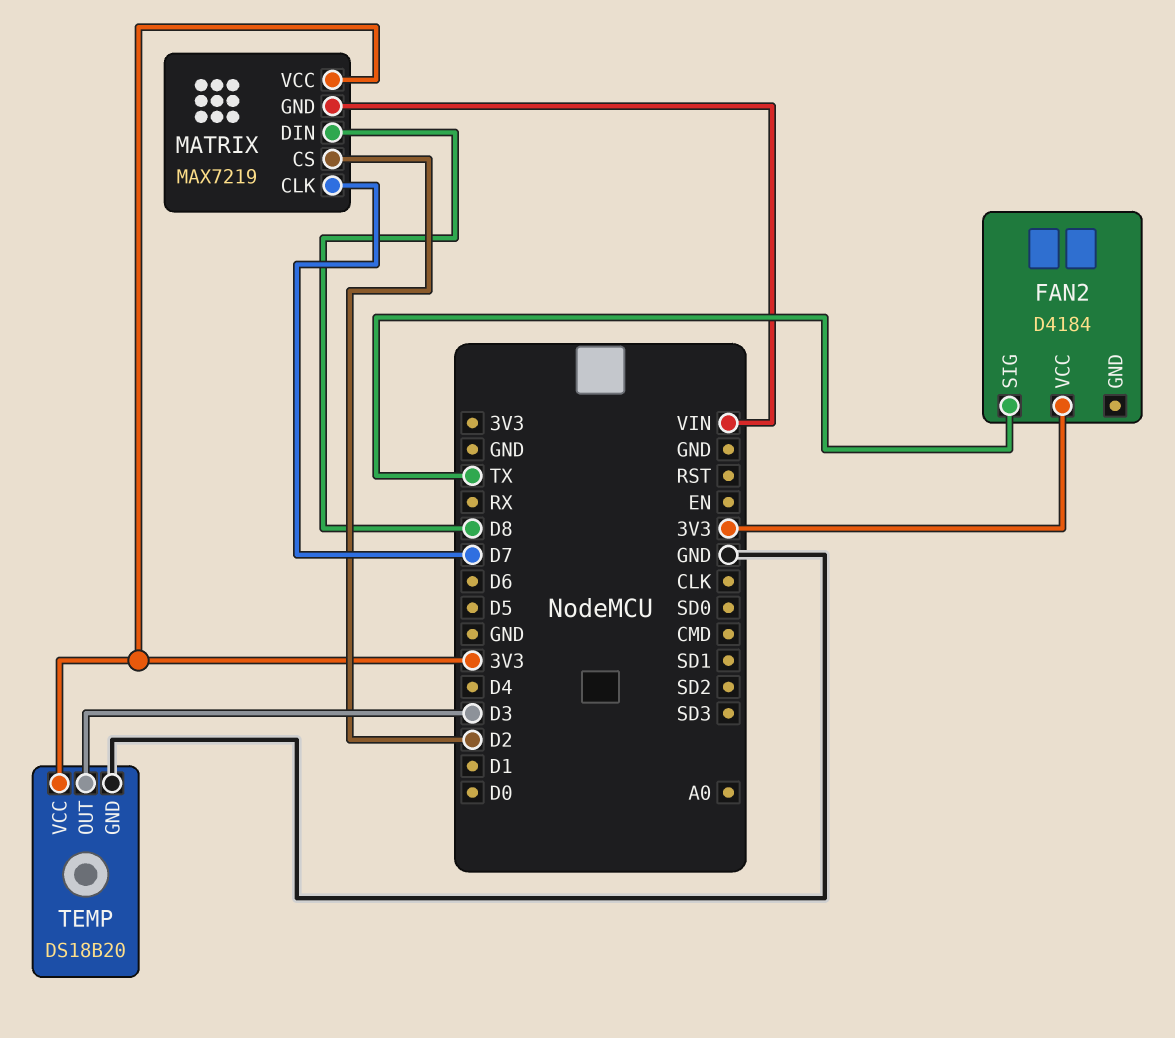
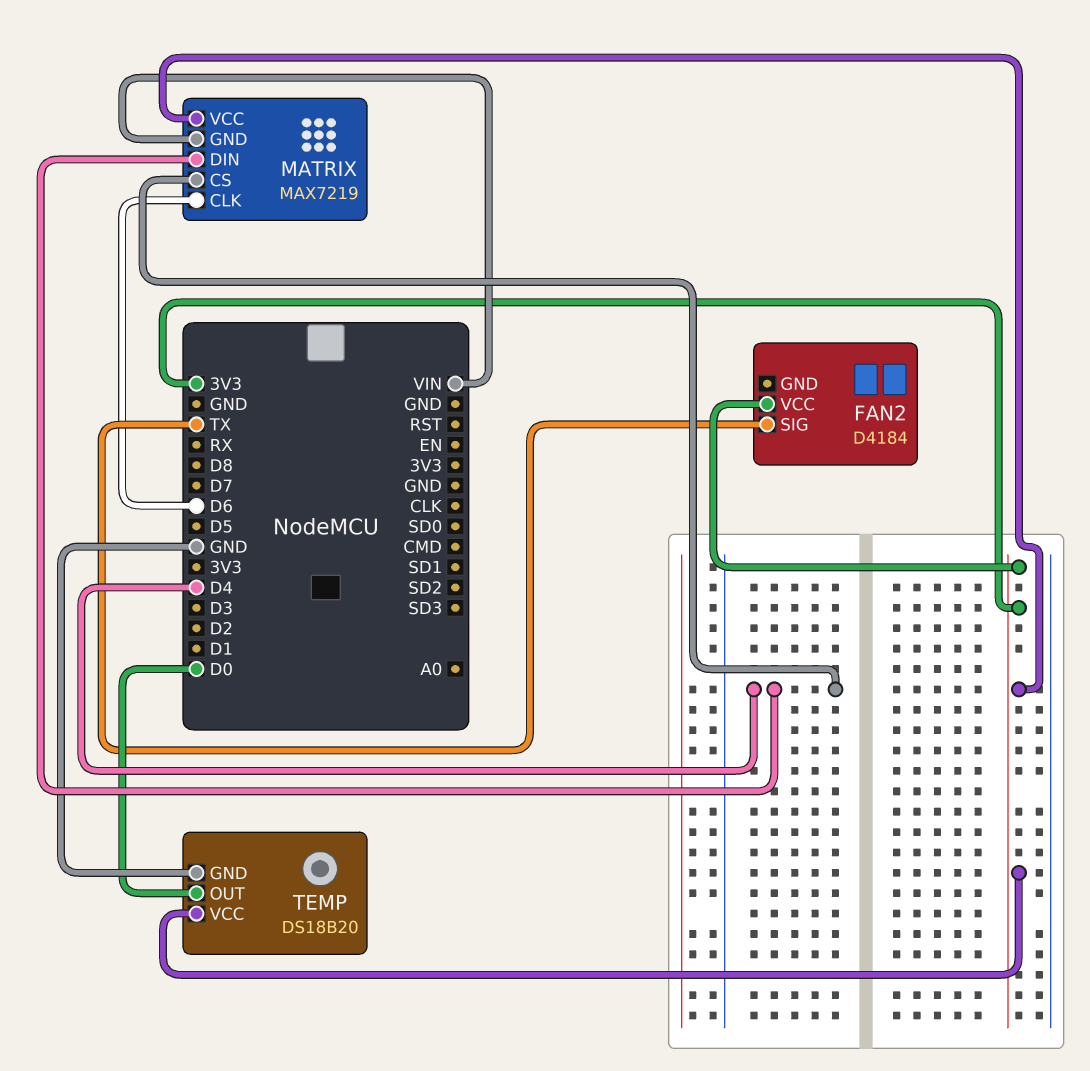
MATRIX pin CLK: D7 -> D6
MATRIX pin CS: D2 -> D4
MATRIX pin DIN: D8 -> D4
TEMP pin OUT: D3 -> D0

